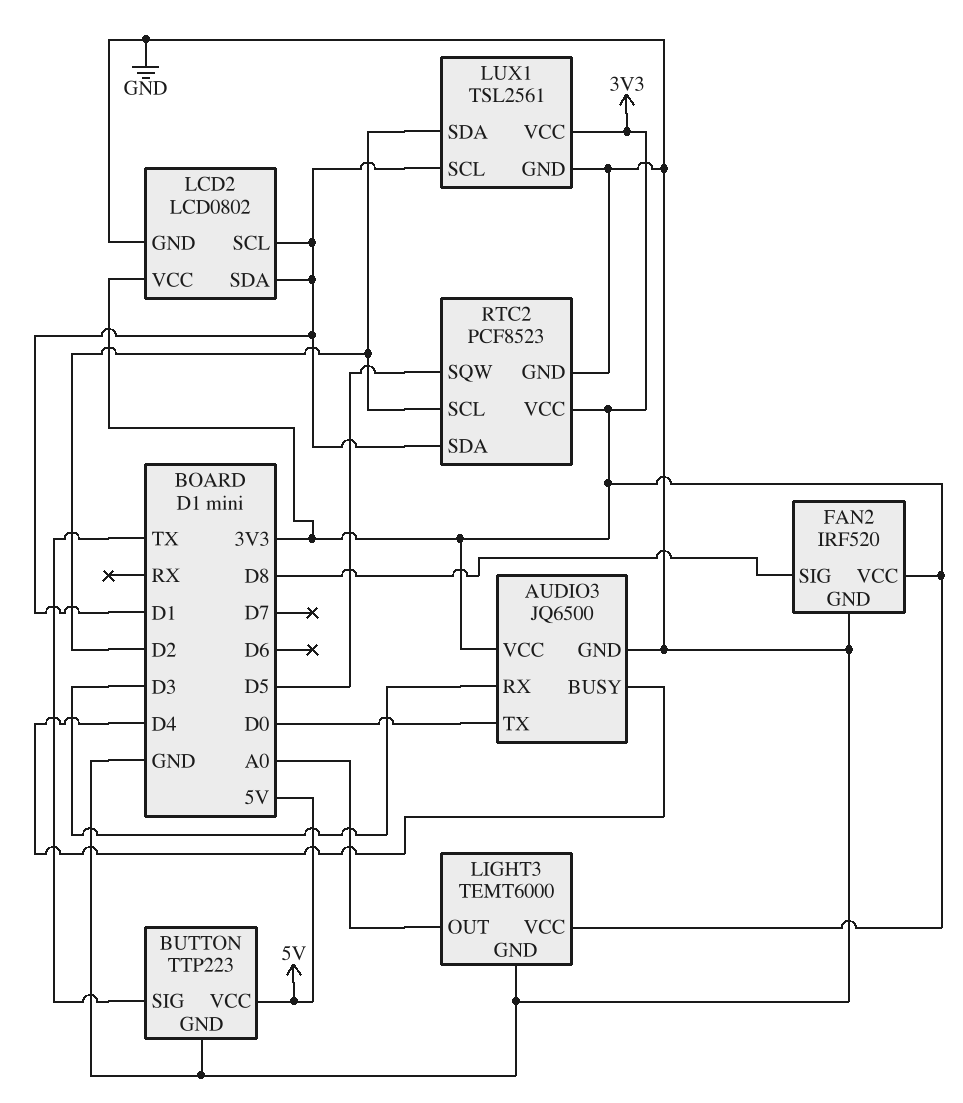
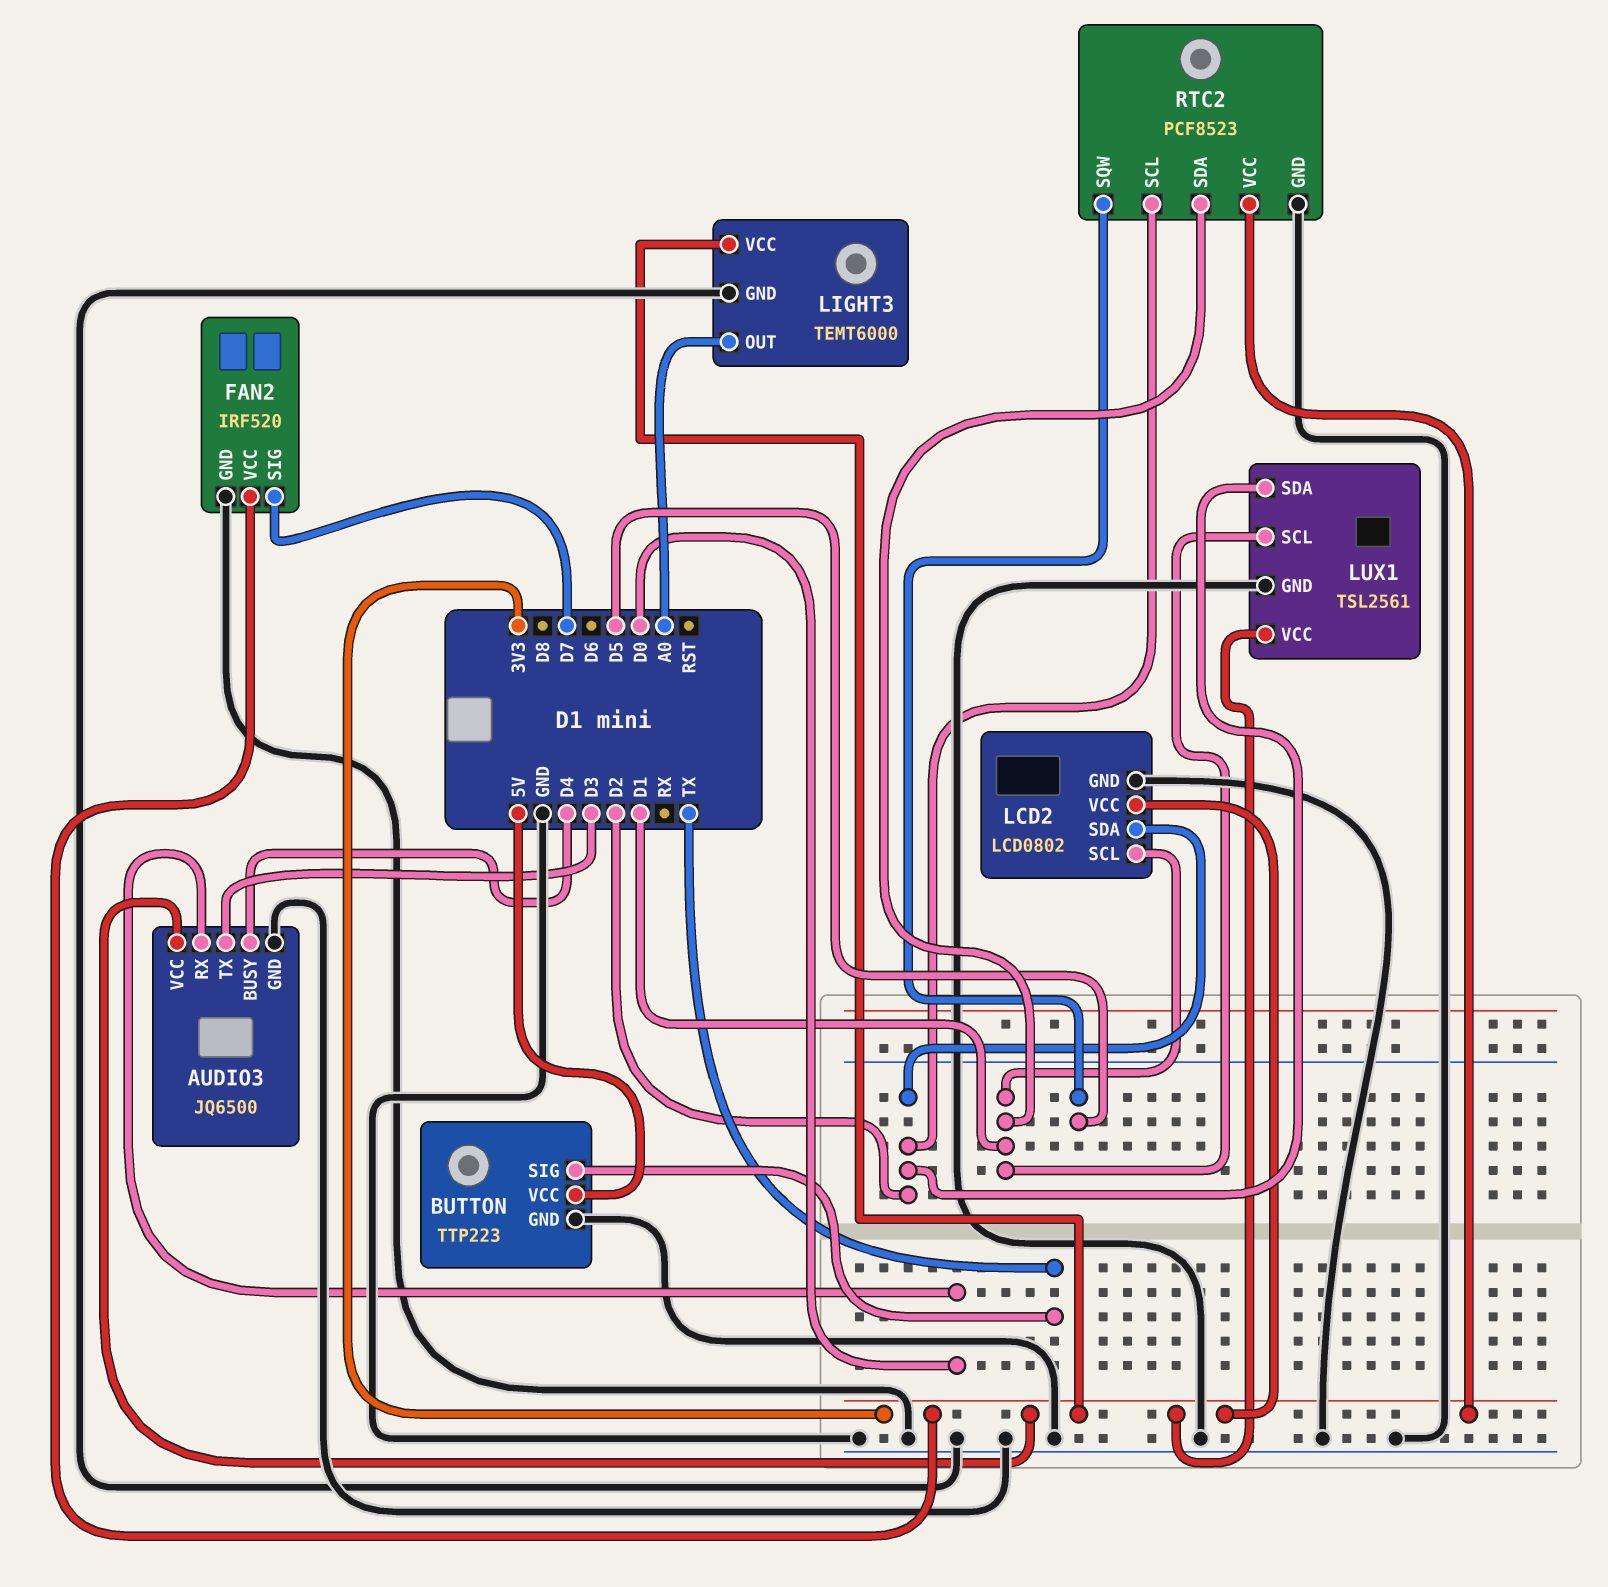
AUDIO3 pin RX: D3 -> D0
AUDIO3 pin TX: D0 -> D3
FAN2 pin SIG: D8 -> D7
LCD2 pin SDA: D1 -> D2

